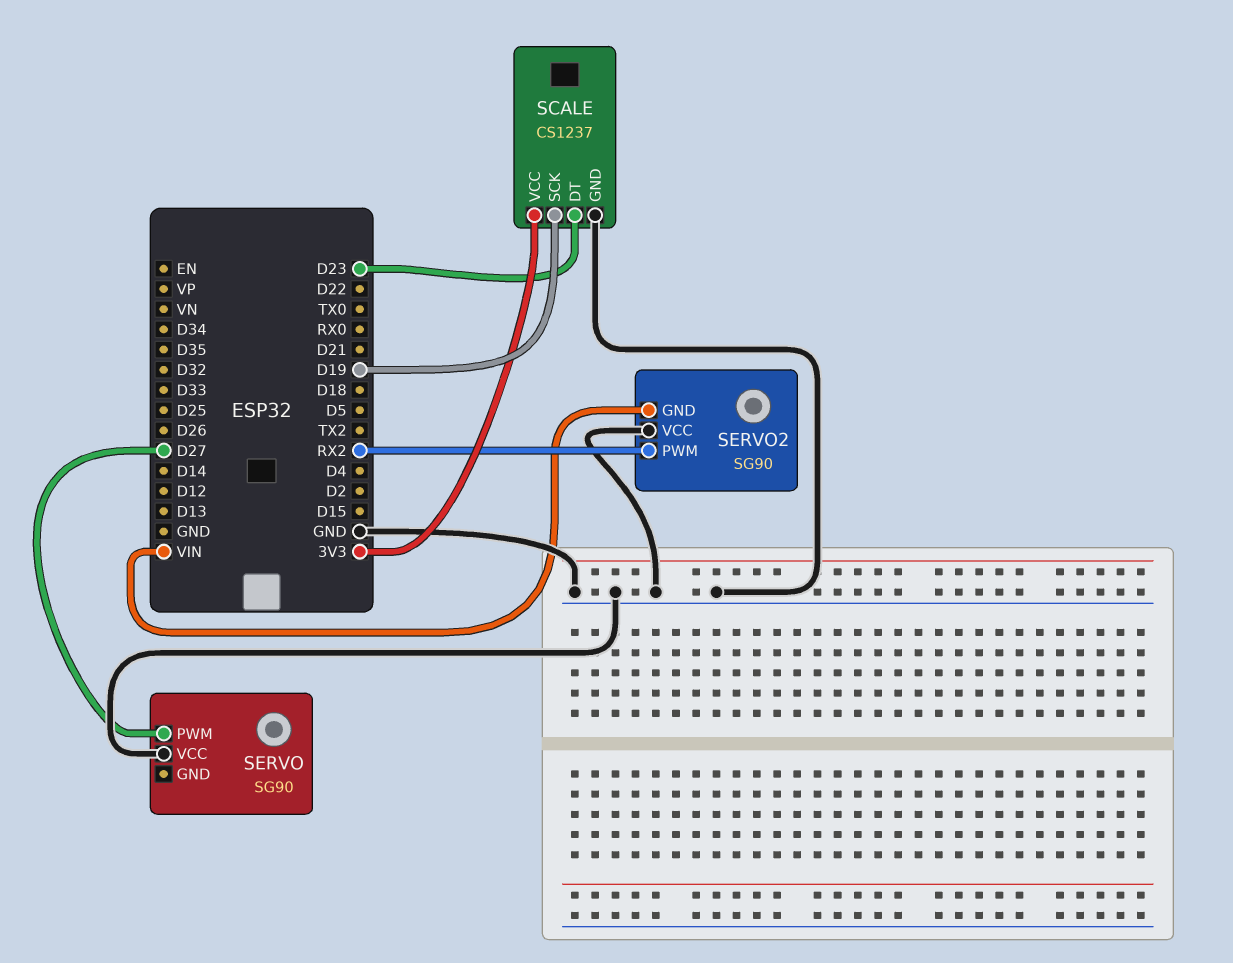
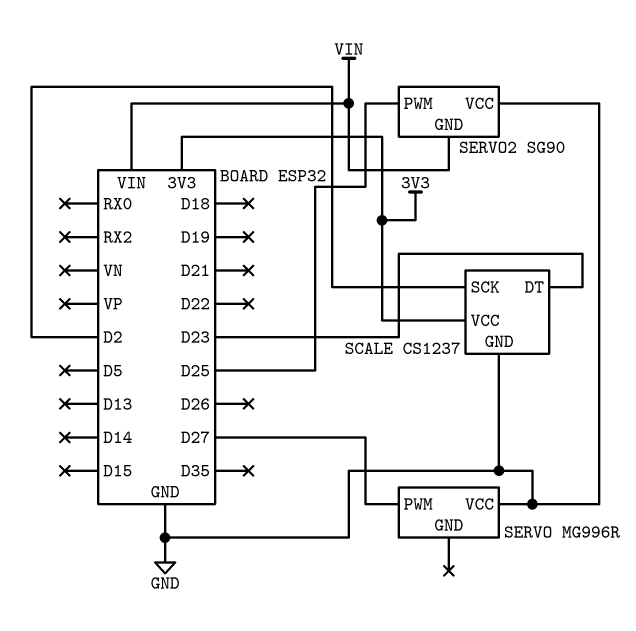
SCALE pin SCK: D19 -> D2
SERVO: SG90 -> MG996R
SERVO2 pin PWM: RX2 -> D25

